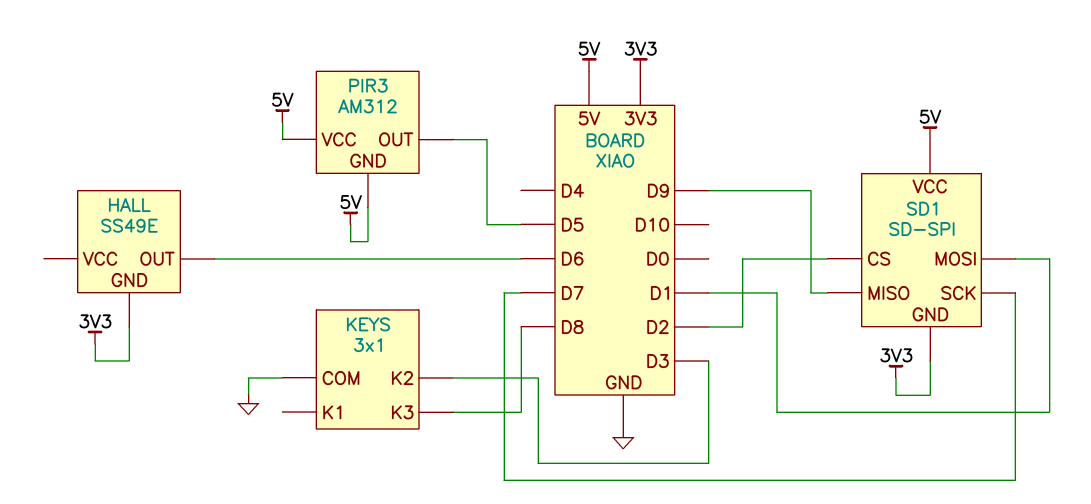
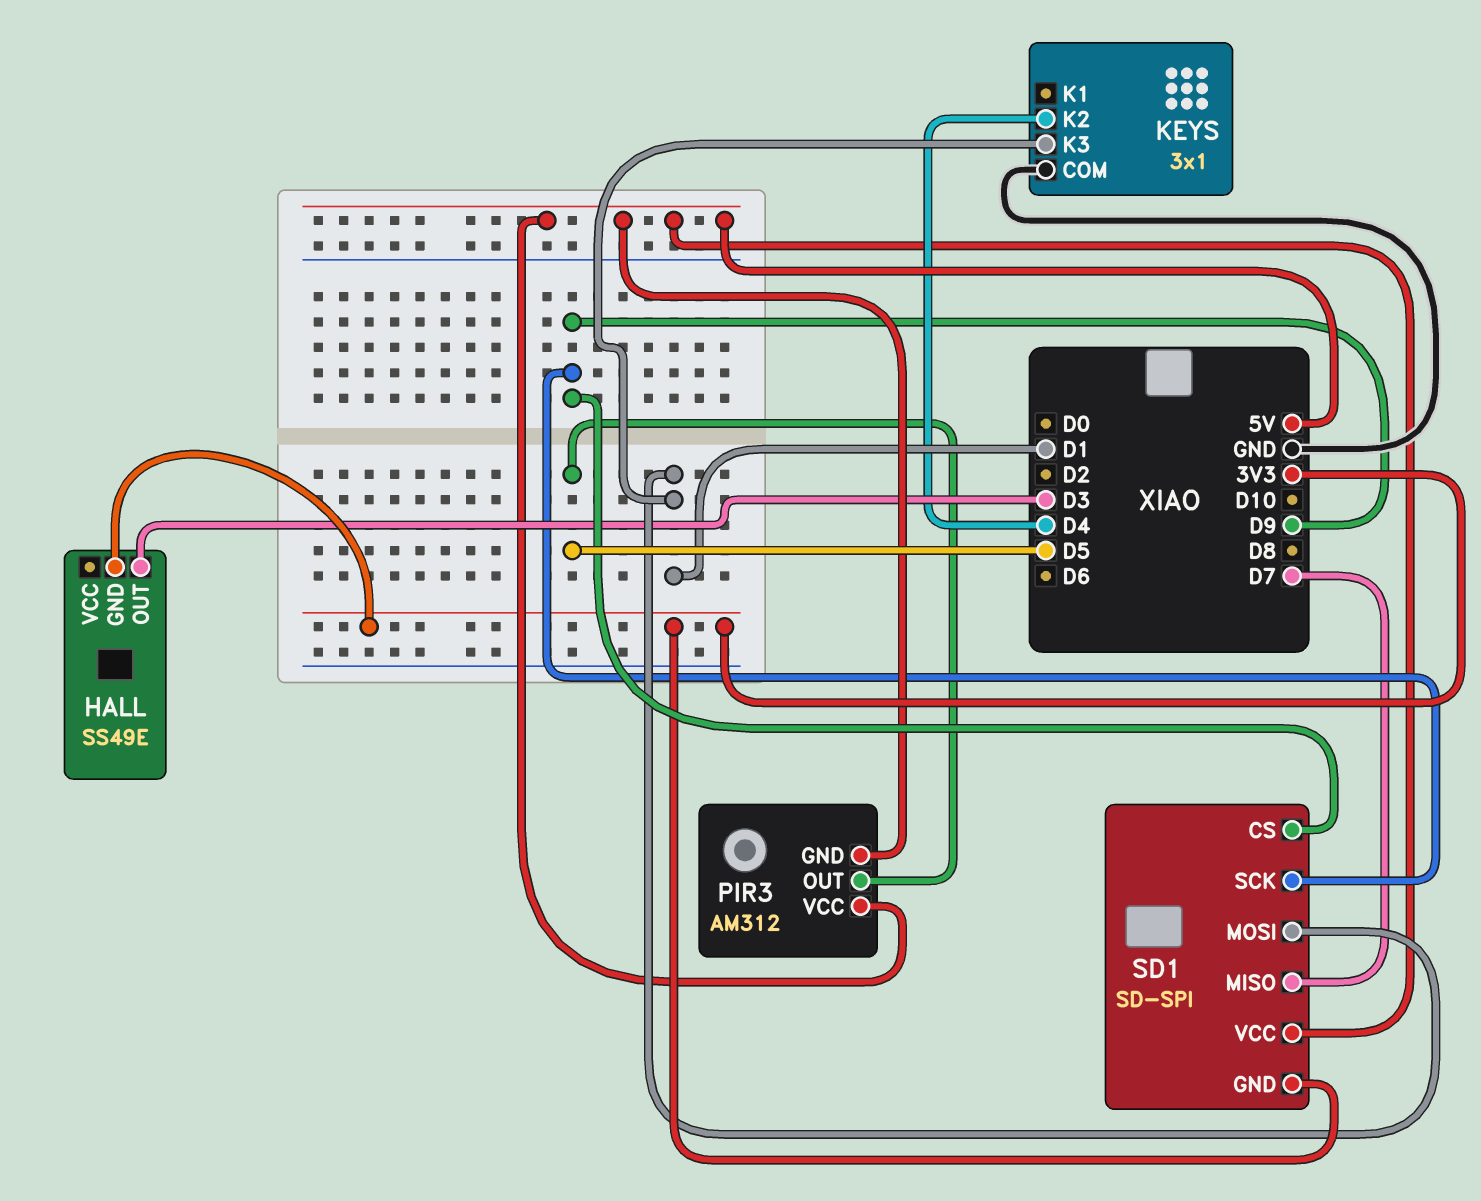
HALL pin OUT: D6 -> D3
KEYS pin K2: D3 -> D4
KEYS pin K3: D8 -> D1
SD1 pin CS: D2 -> D9
SD1 pin MISO: D9 -> D7
SD1 pin SCK: D7 -> D9

